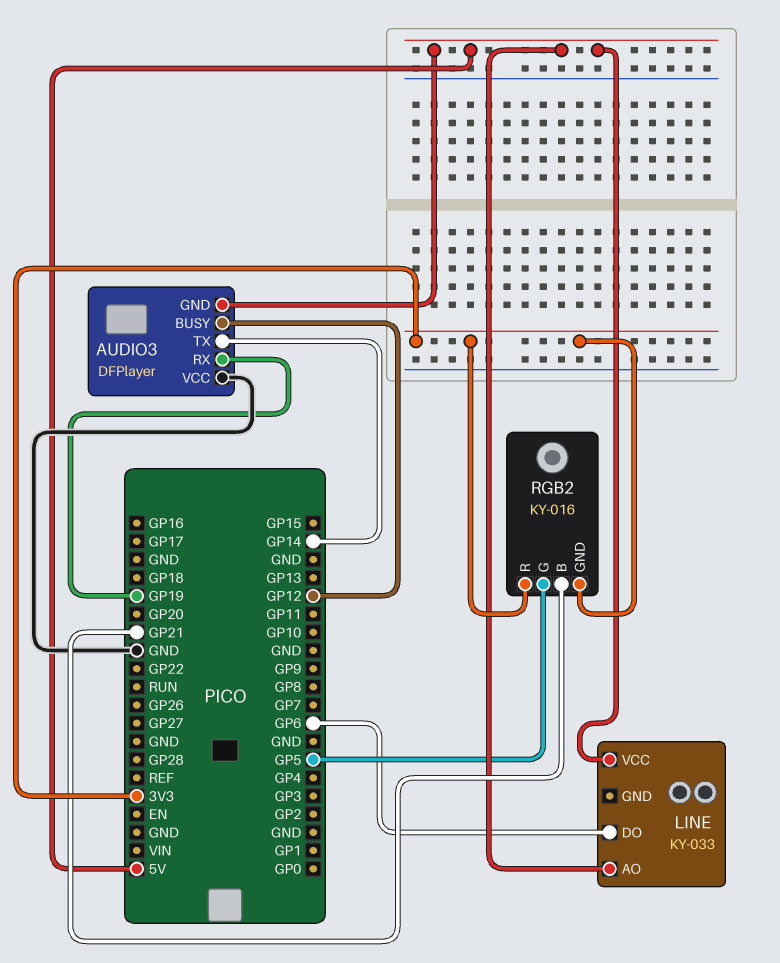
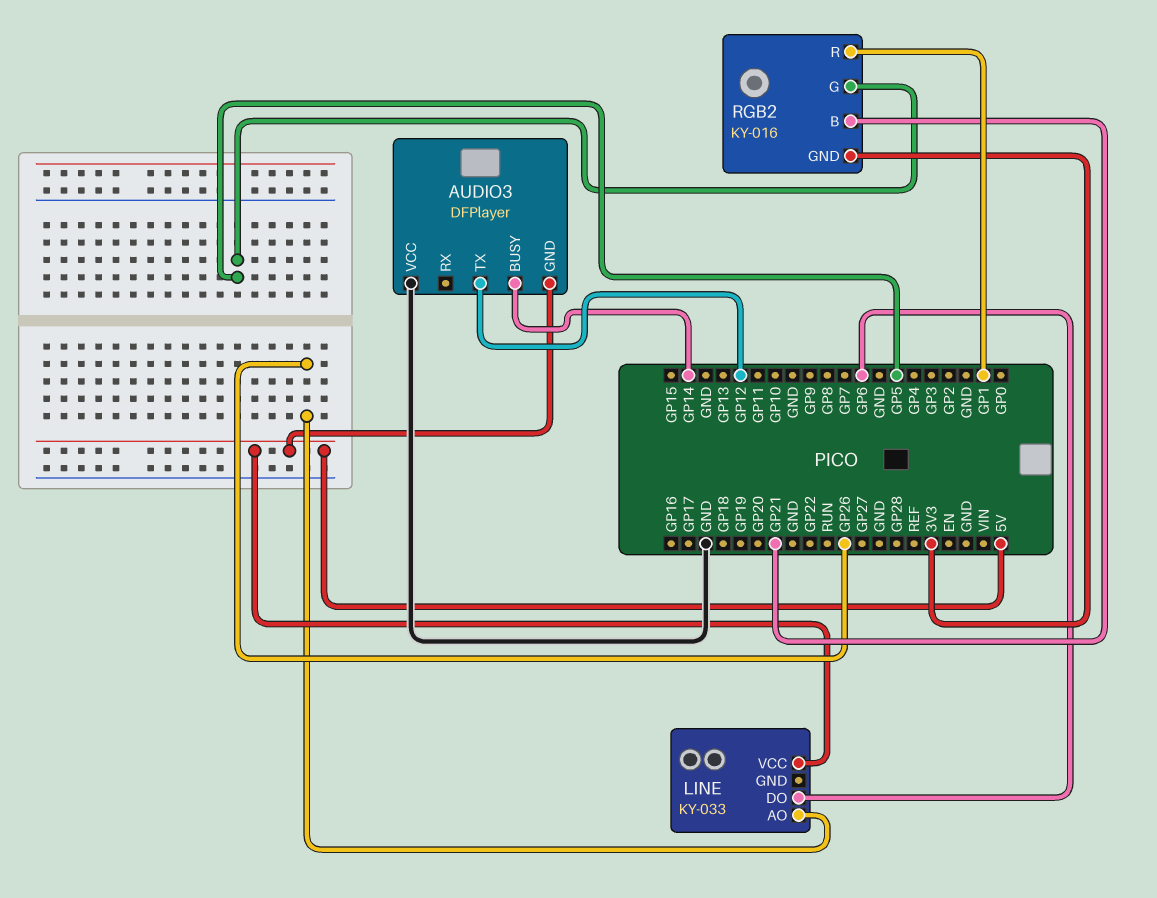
AUDIO3 pin BUSY: GP12 -> GP14
AUDIO3 pin RX: GP19 -> none
AUDIO3 pin TX: GP14 -> GP12
LINE pin AO: 5V -> GP26
RGB2 pin R: 3V3 -> GP1

